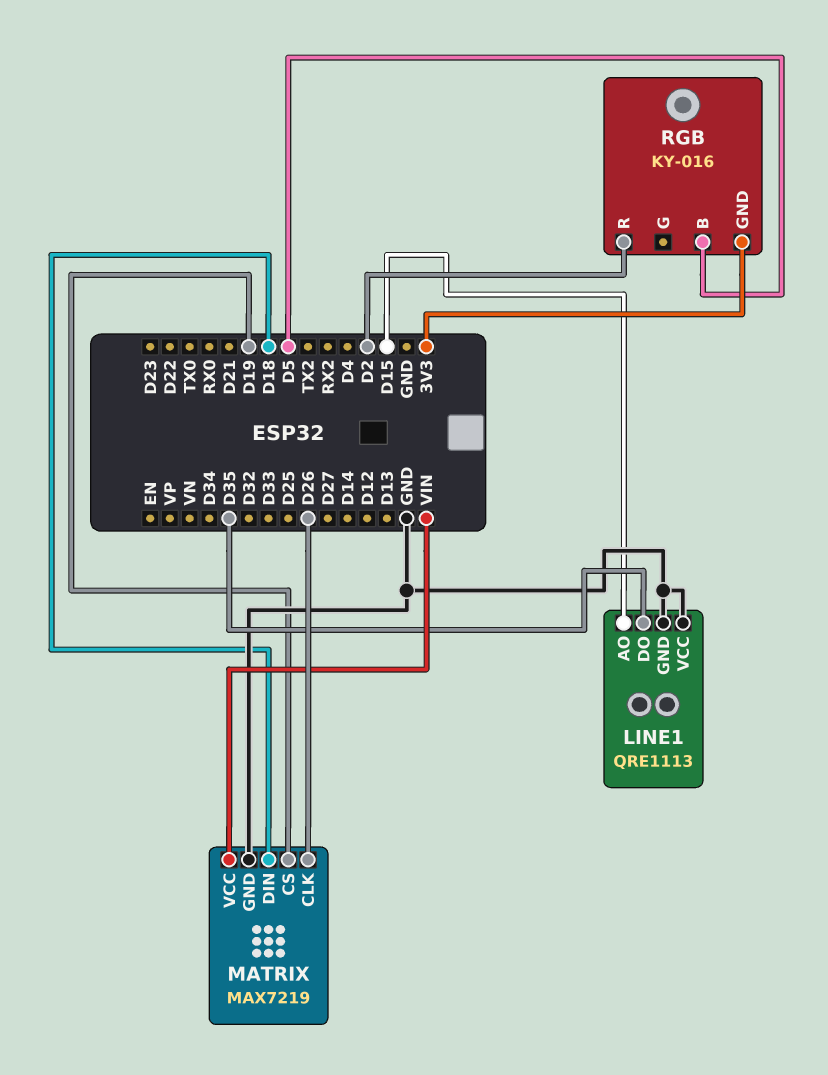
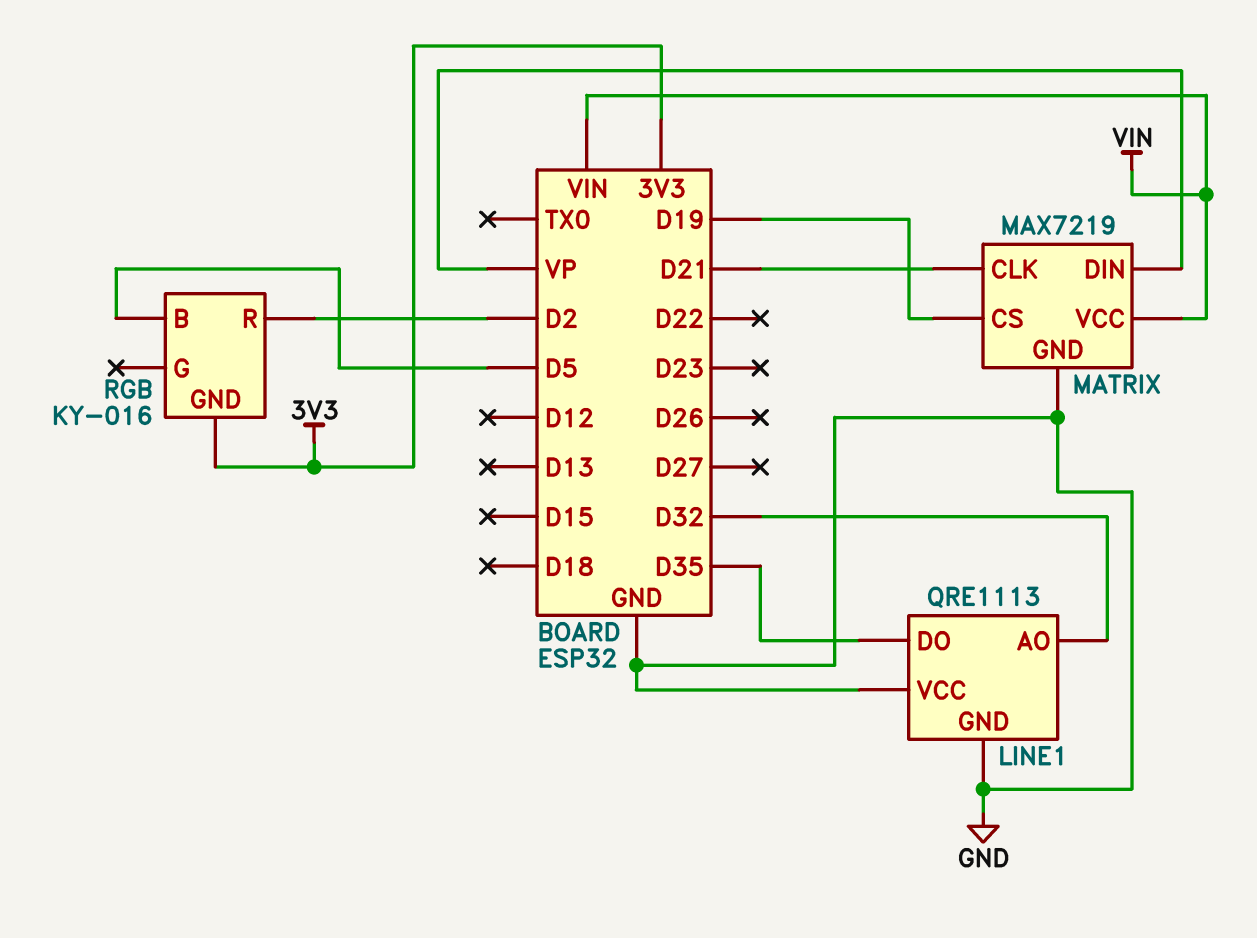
LINE1 pin AO: D15 -> D32
MATRIX pin CLK: D26 -> D21
MATRIX pin DIN: D18 -> VP

